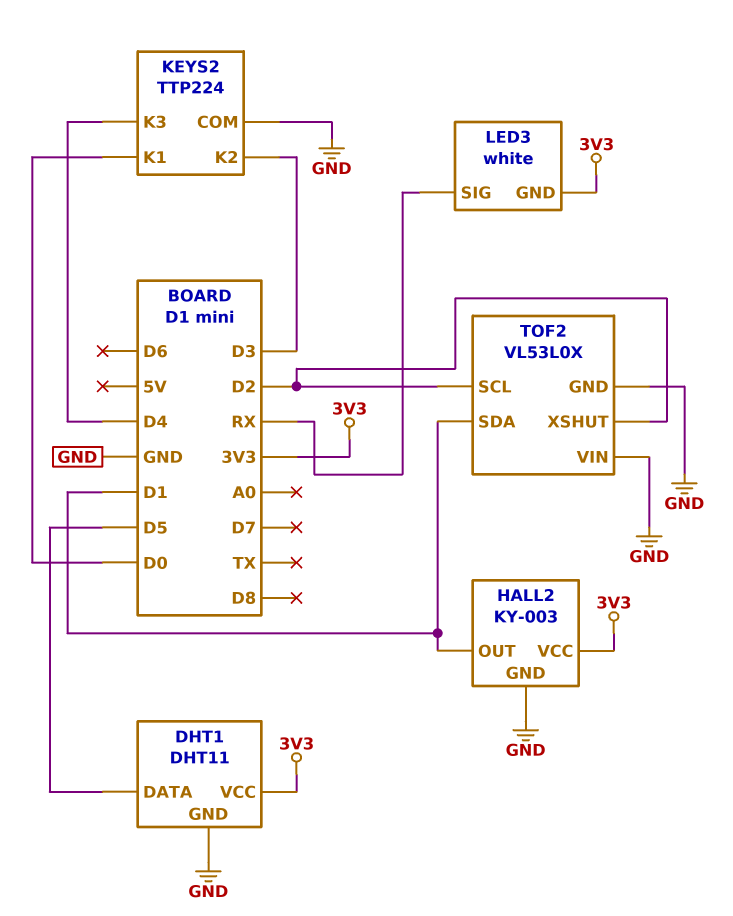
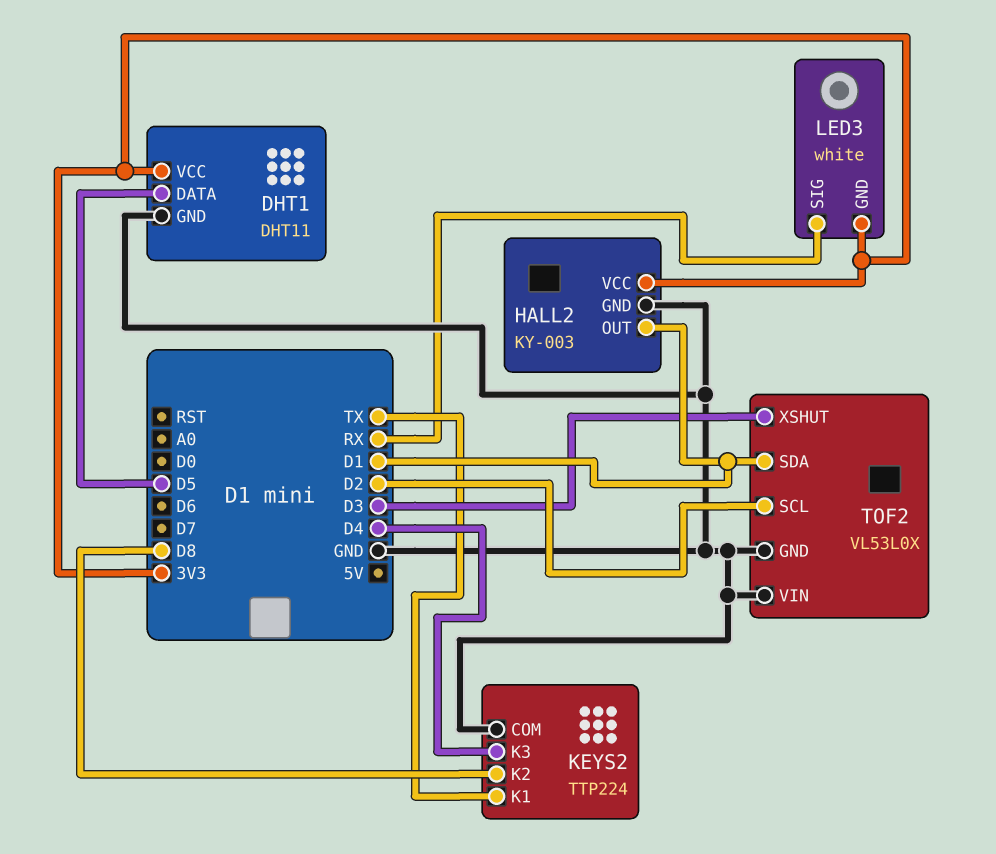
KEYS2 pin K1: D0 -> TX
KEYS2 pin K2: D3 -> D8
TOF2 pin XSHUT: D2 -> D3

